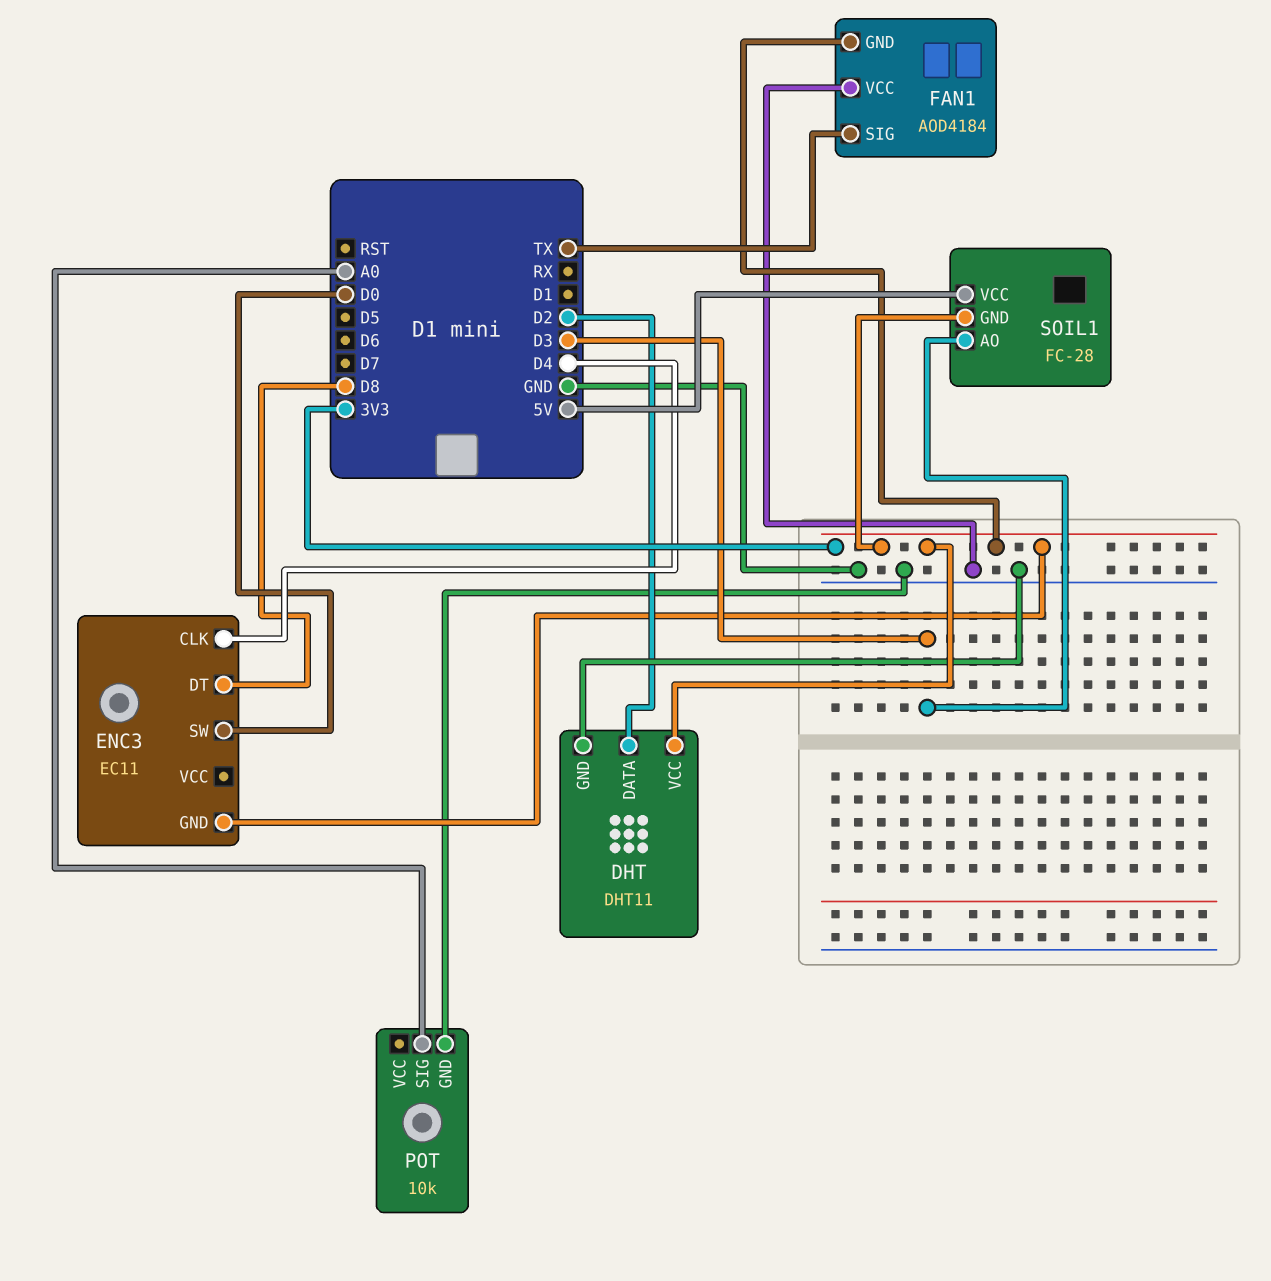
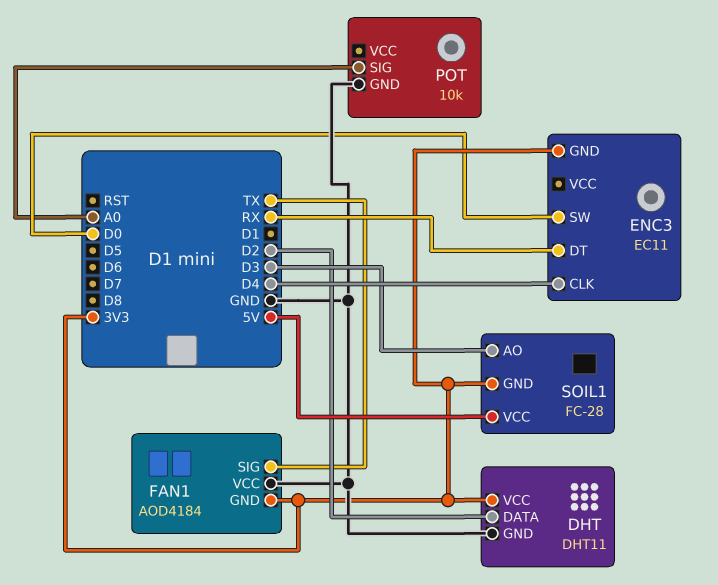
ENC3 pin DT: D8 -> RX

